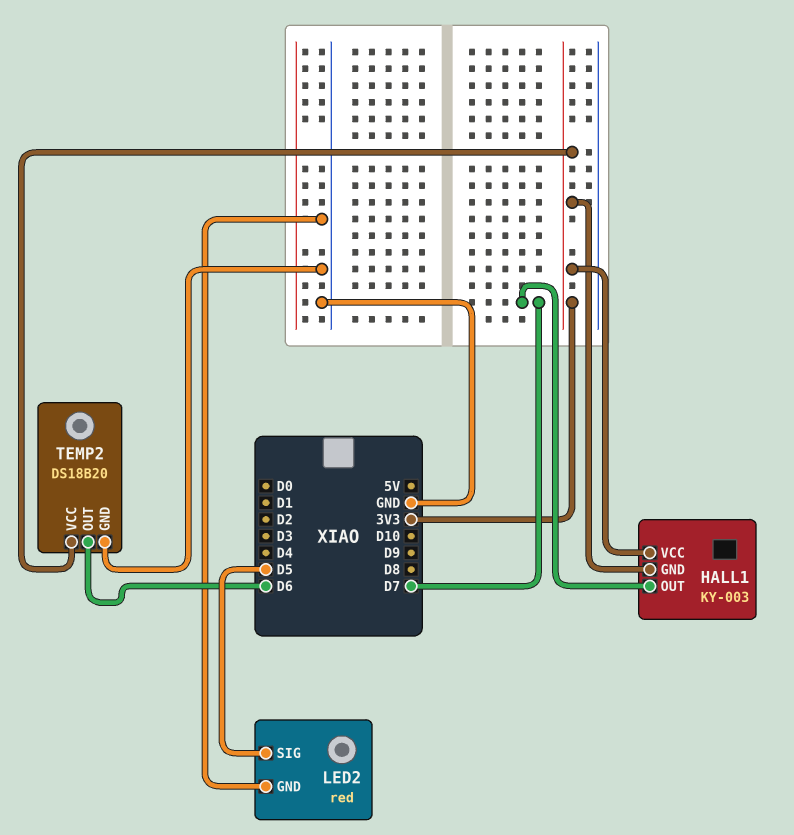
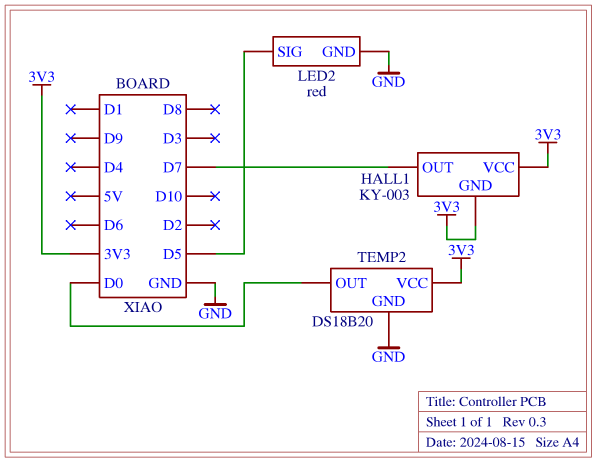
TEMP2 pin OUT: D6 -> D0

